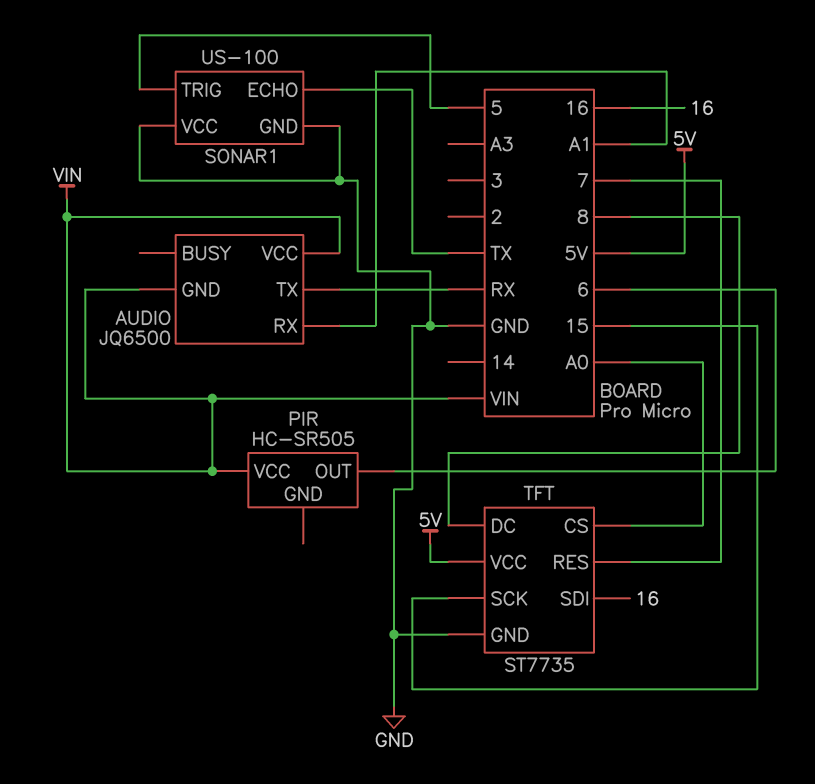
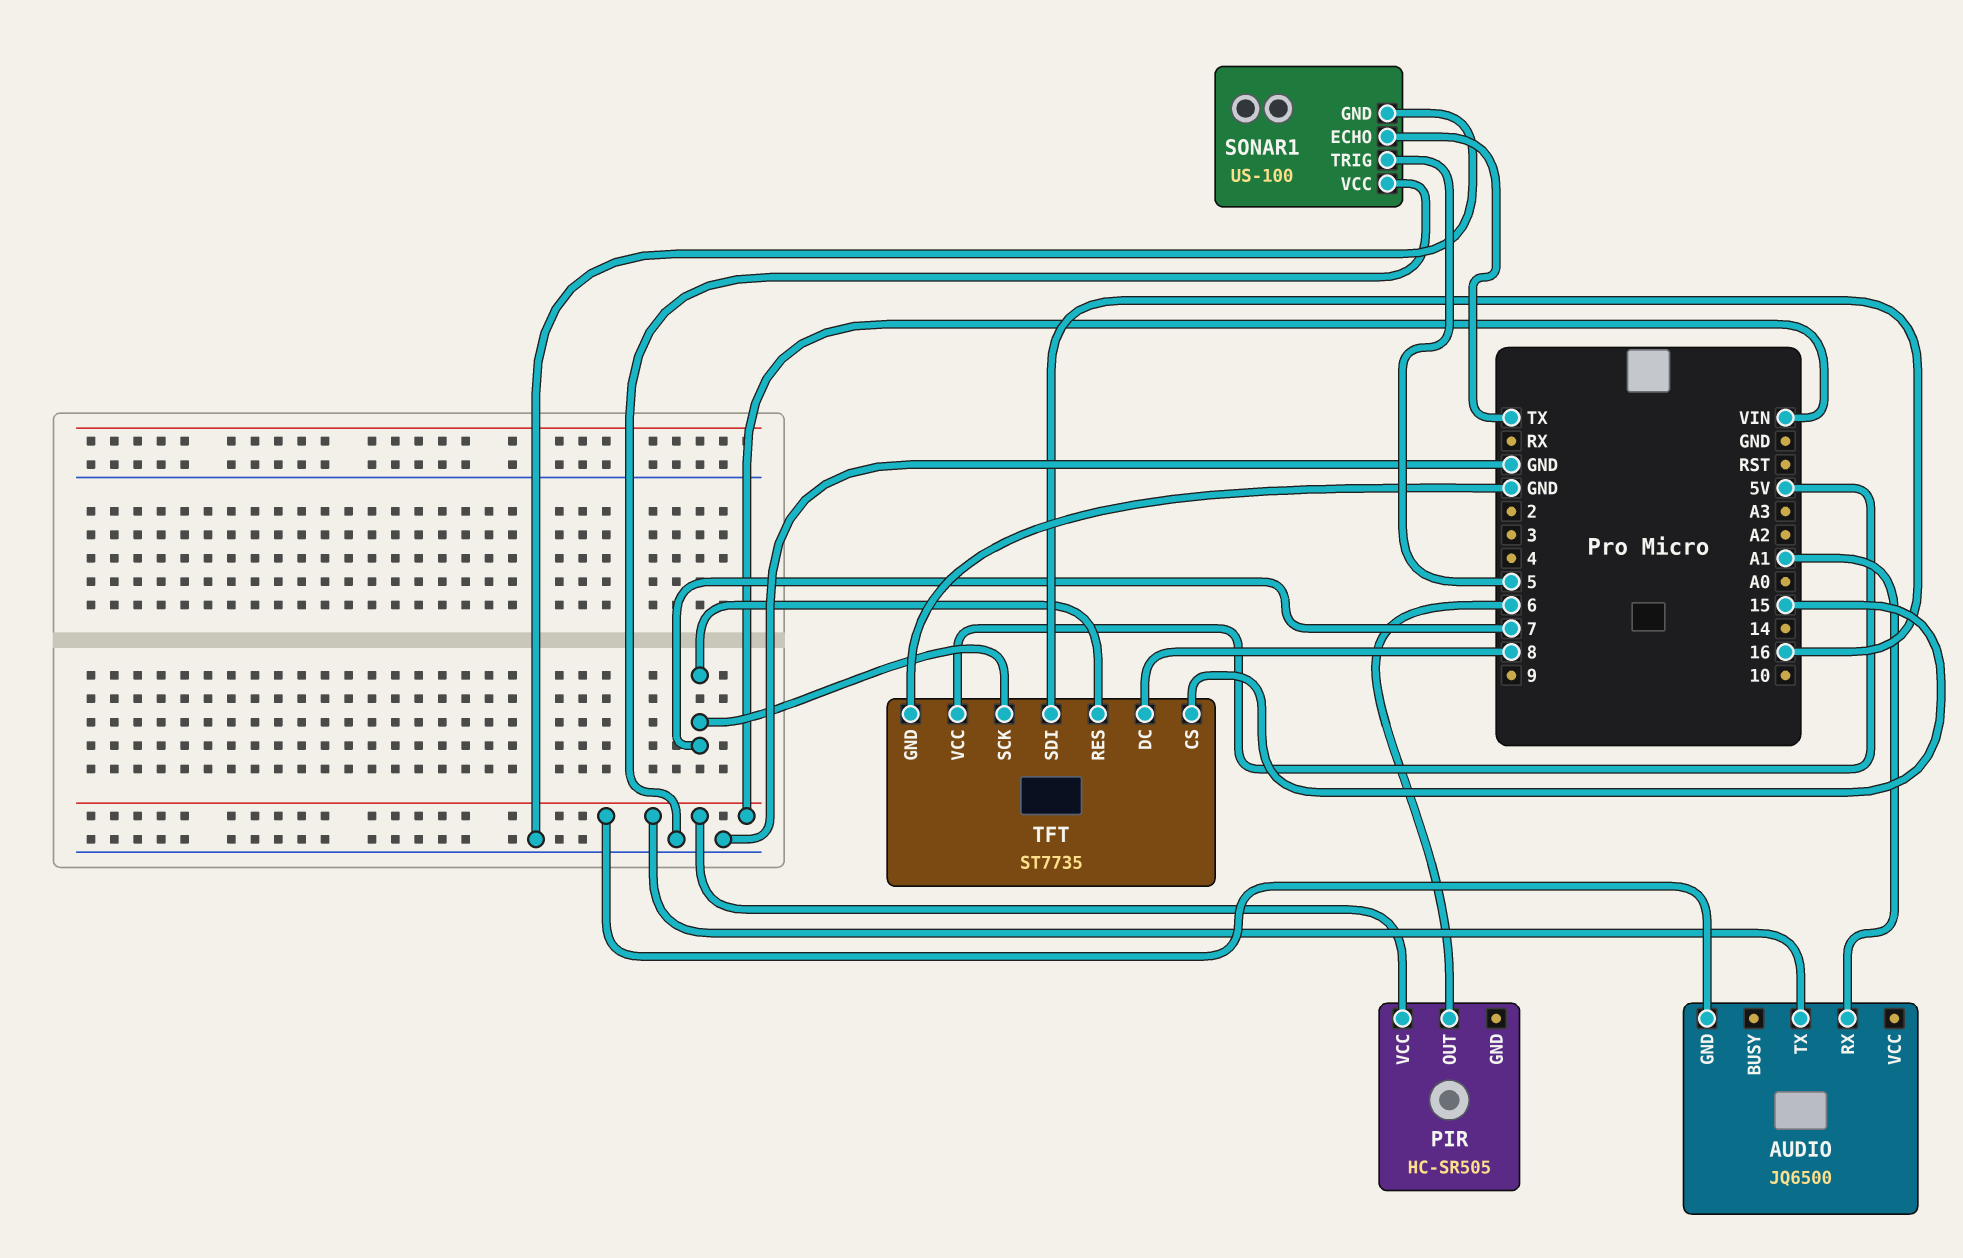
AUDIO pin TX: RX -> VIN
AUDIO pin VCC: VIN -> none
TFT pin CS: A0 -> 15
TFT pin SCK: 15 -> 7

